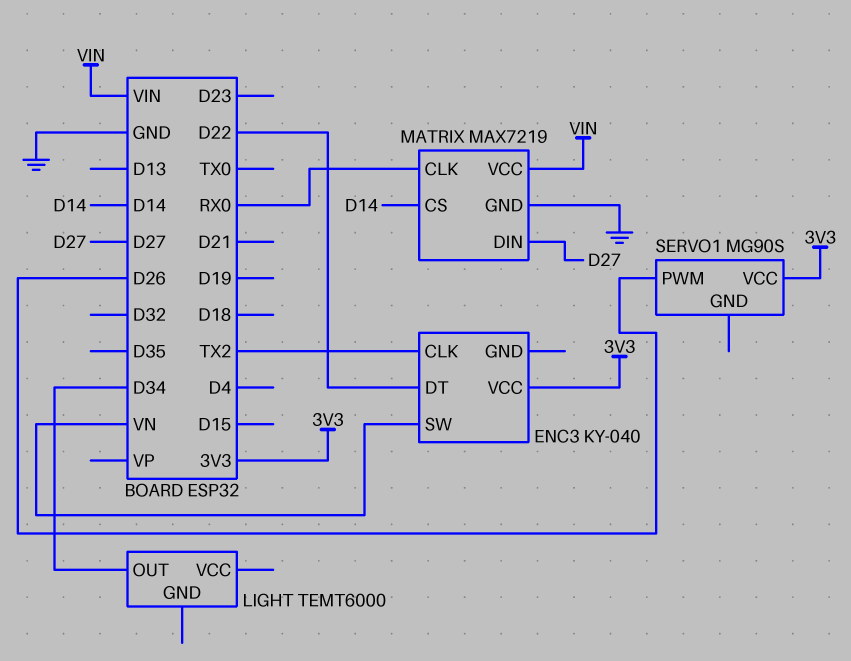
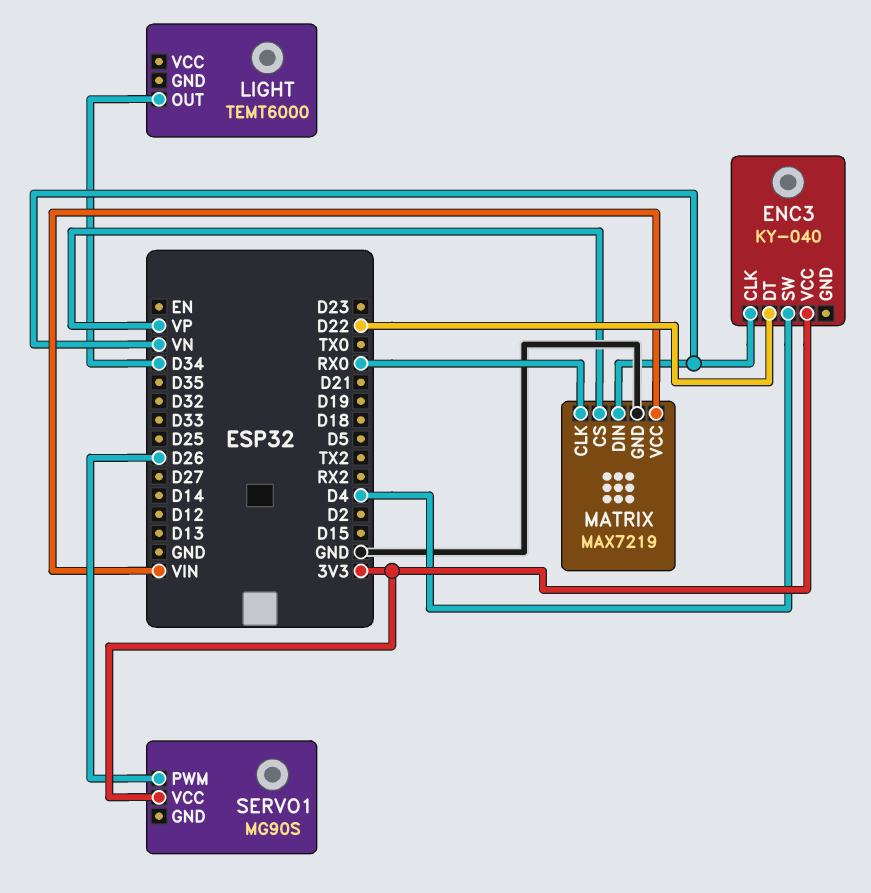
ENC3 pin CLK: TX2 -> VN
ENC3 pin SW: VN -> D4
MATRIX pin CS: D14 -> VP
MATRIX pin DIN: D27 -> VN

